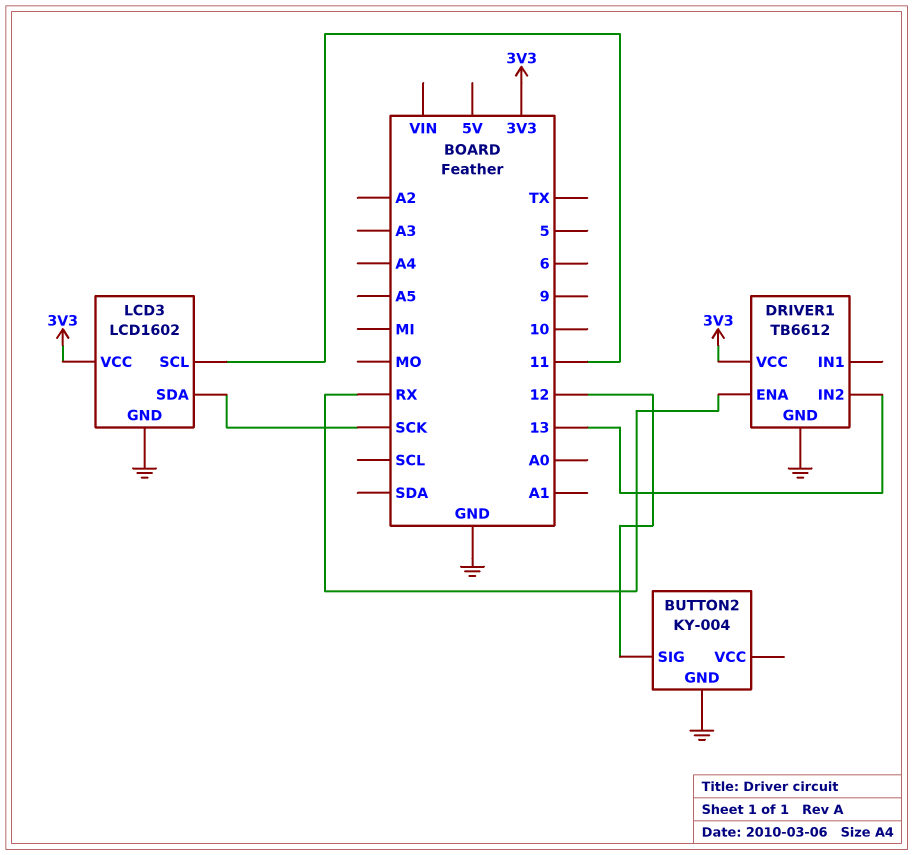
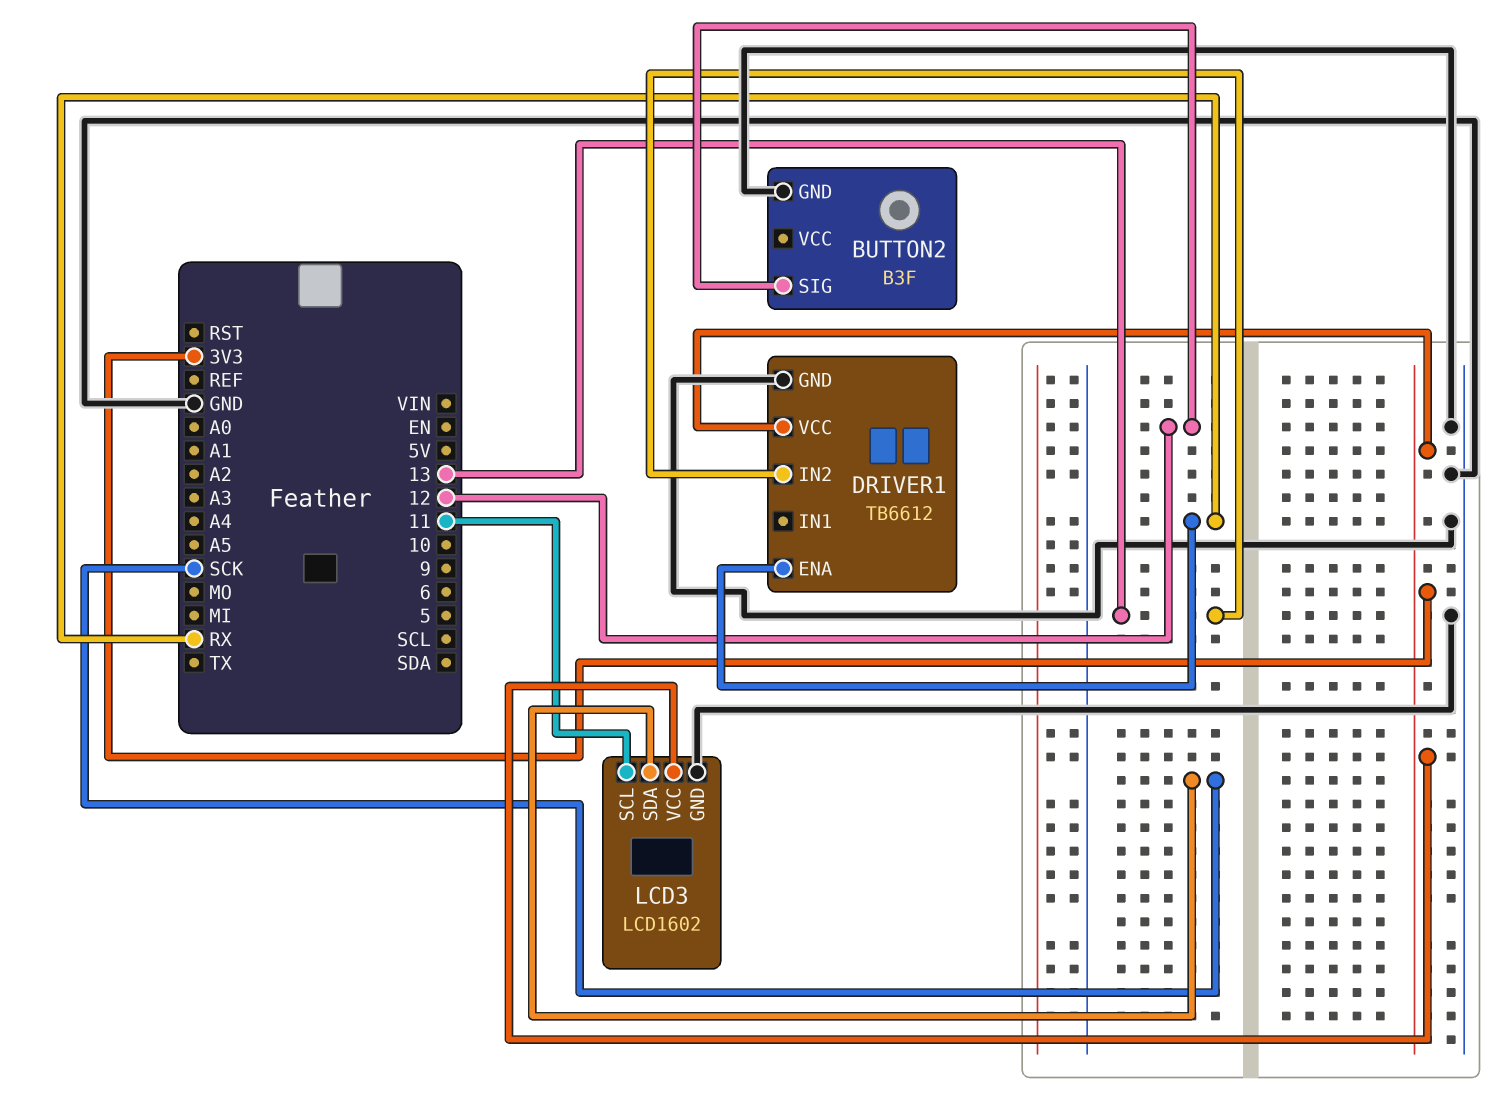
BUTTON2: KY-004 -> B3F

